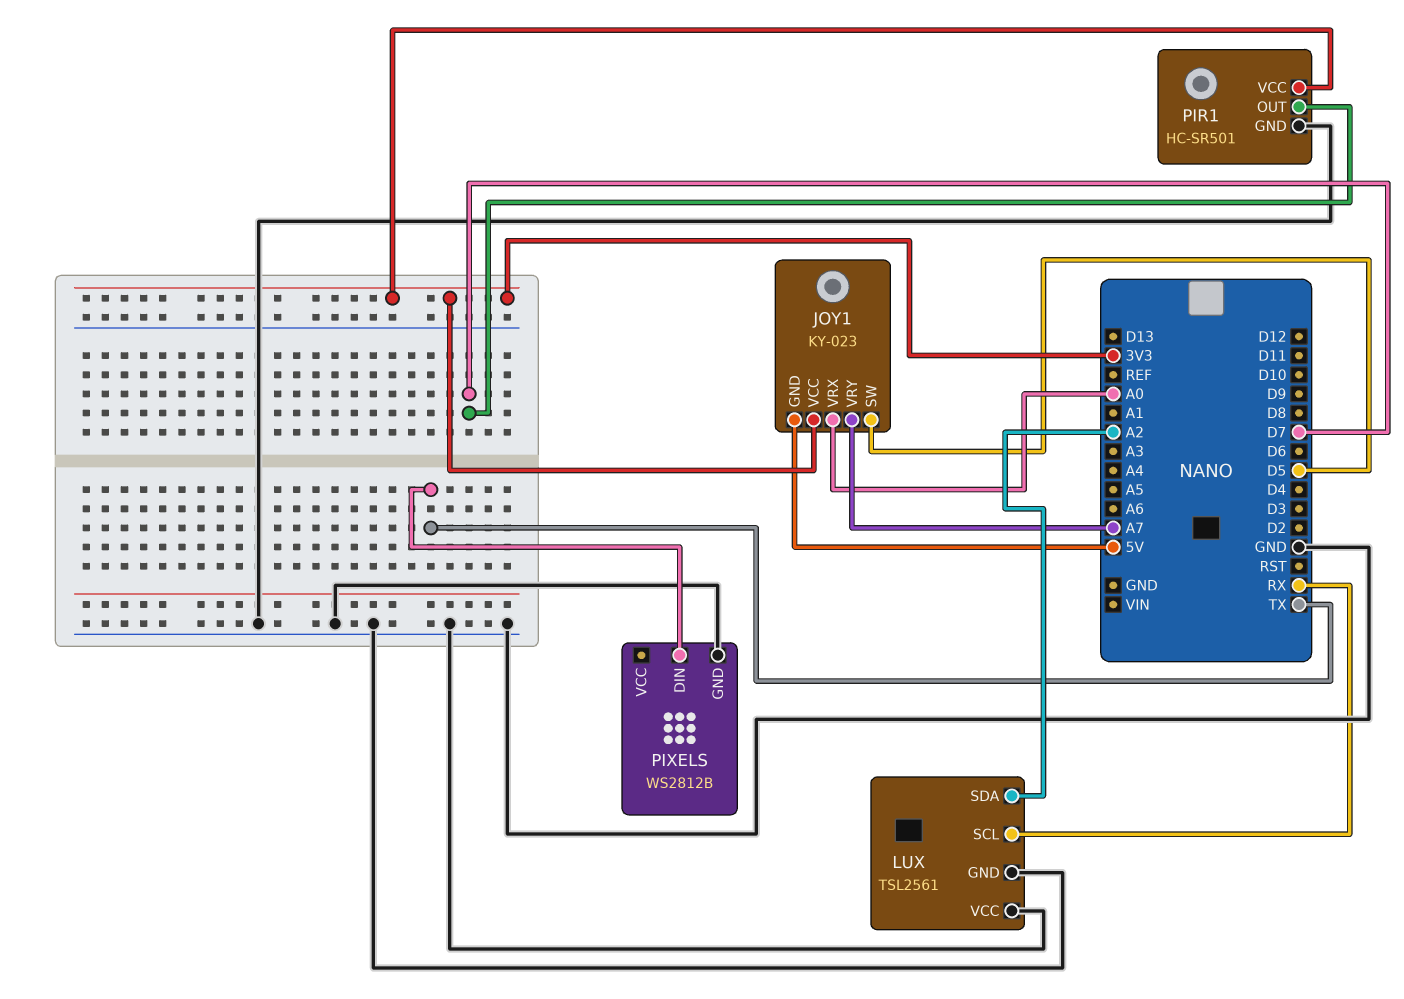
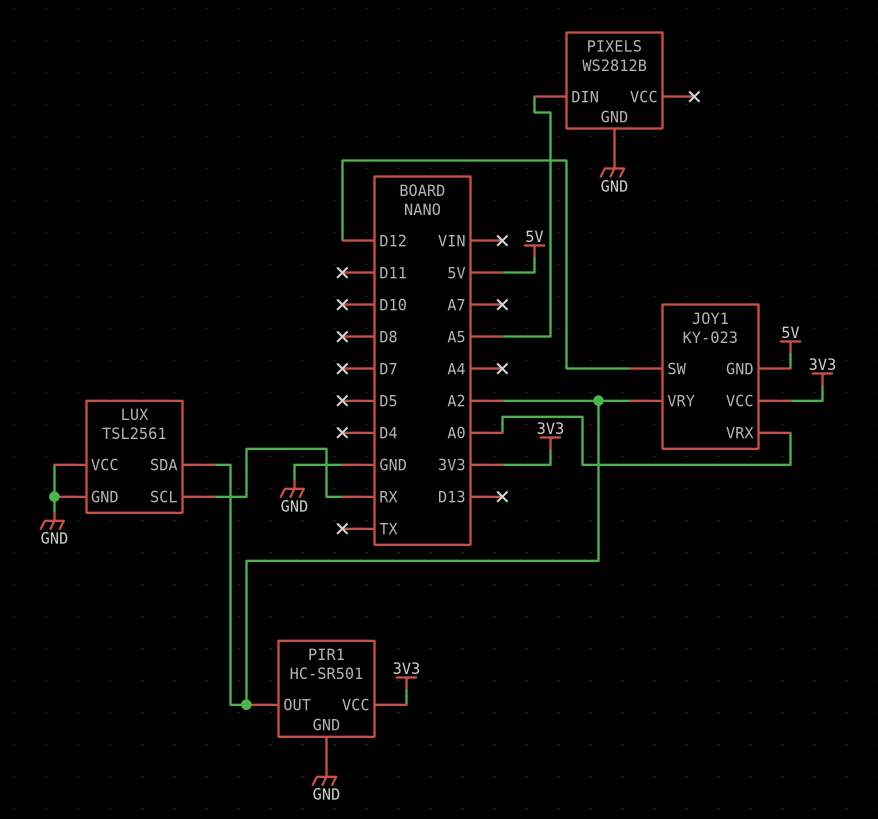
JOY1 pin SW: D5 -> D12
JOY1 pin VRY: A7 -> A2
PIR1 pin OUT: D7 -> A2
PIXELS pin DIN: TX -> A5

